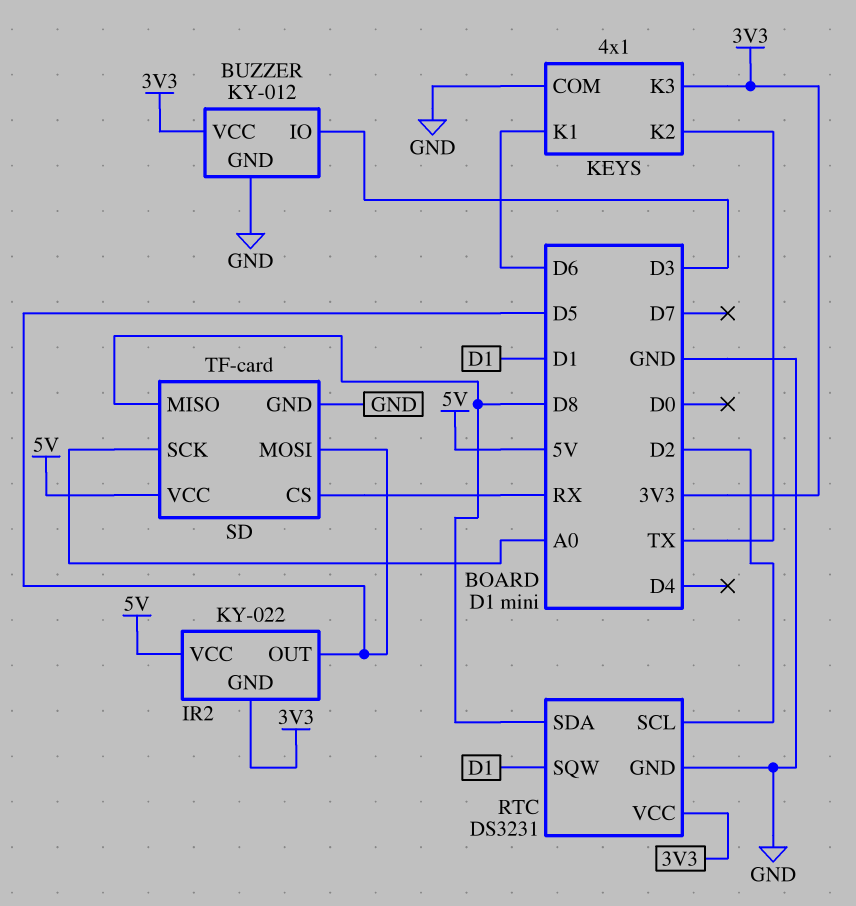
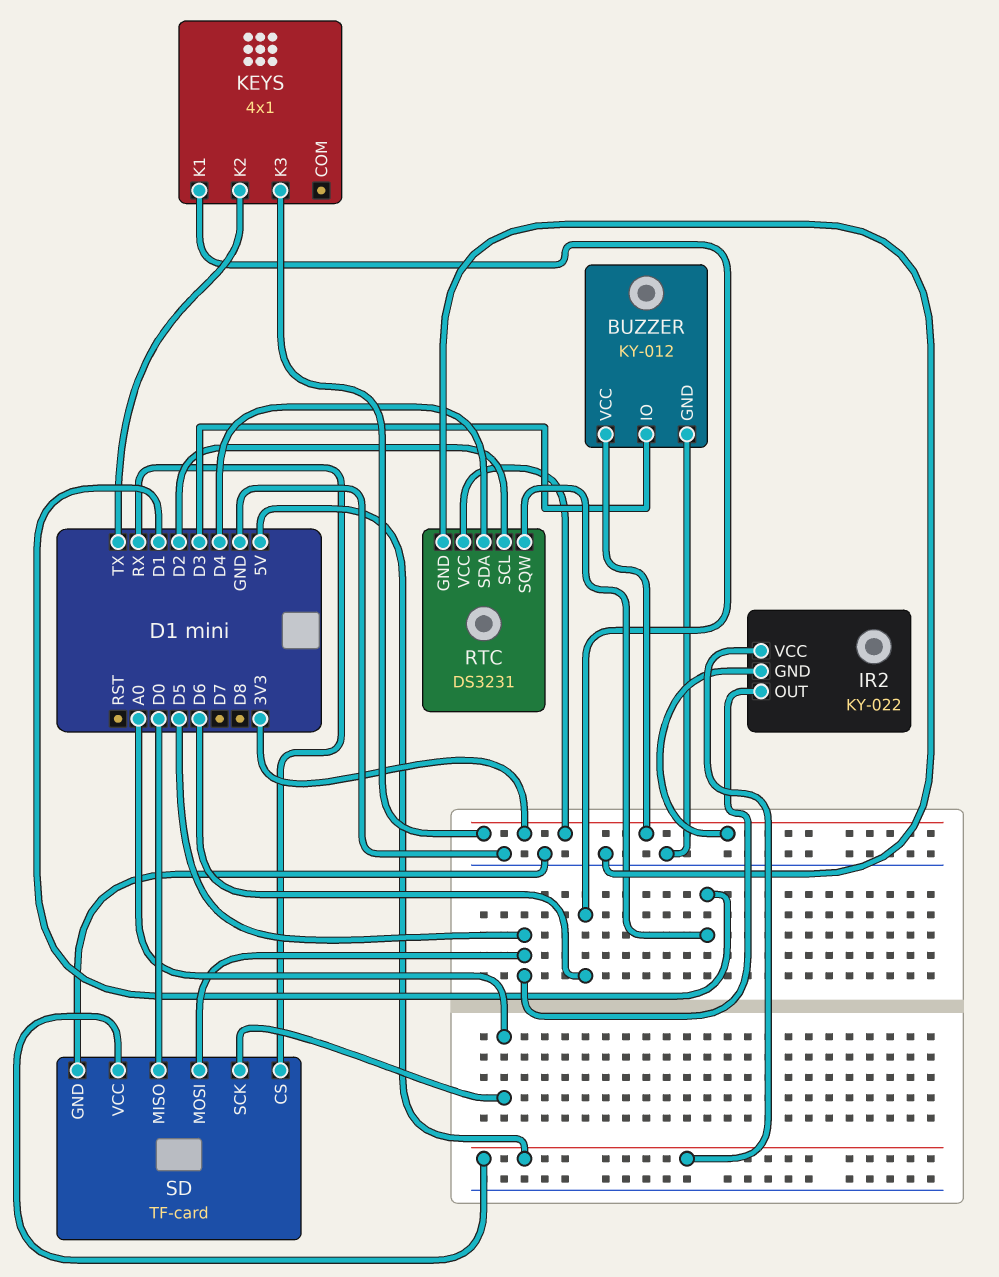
KEYS pin COM: GND -> none
RTC pin SDA: D8 -> D4
SD pin MISO: D8 -> D0

